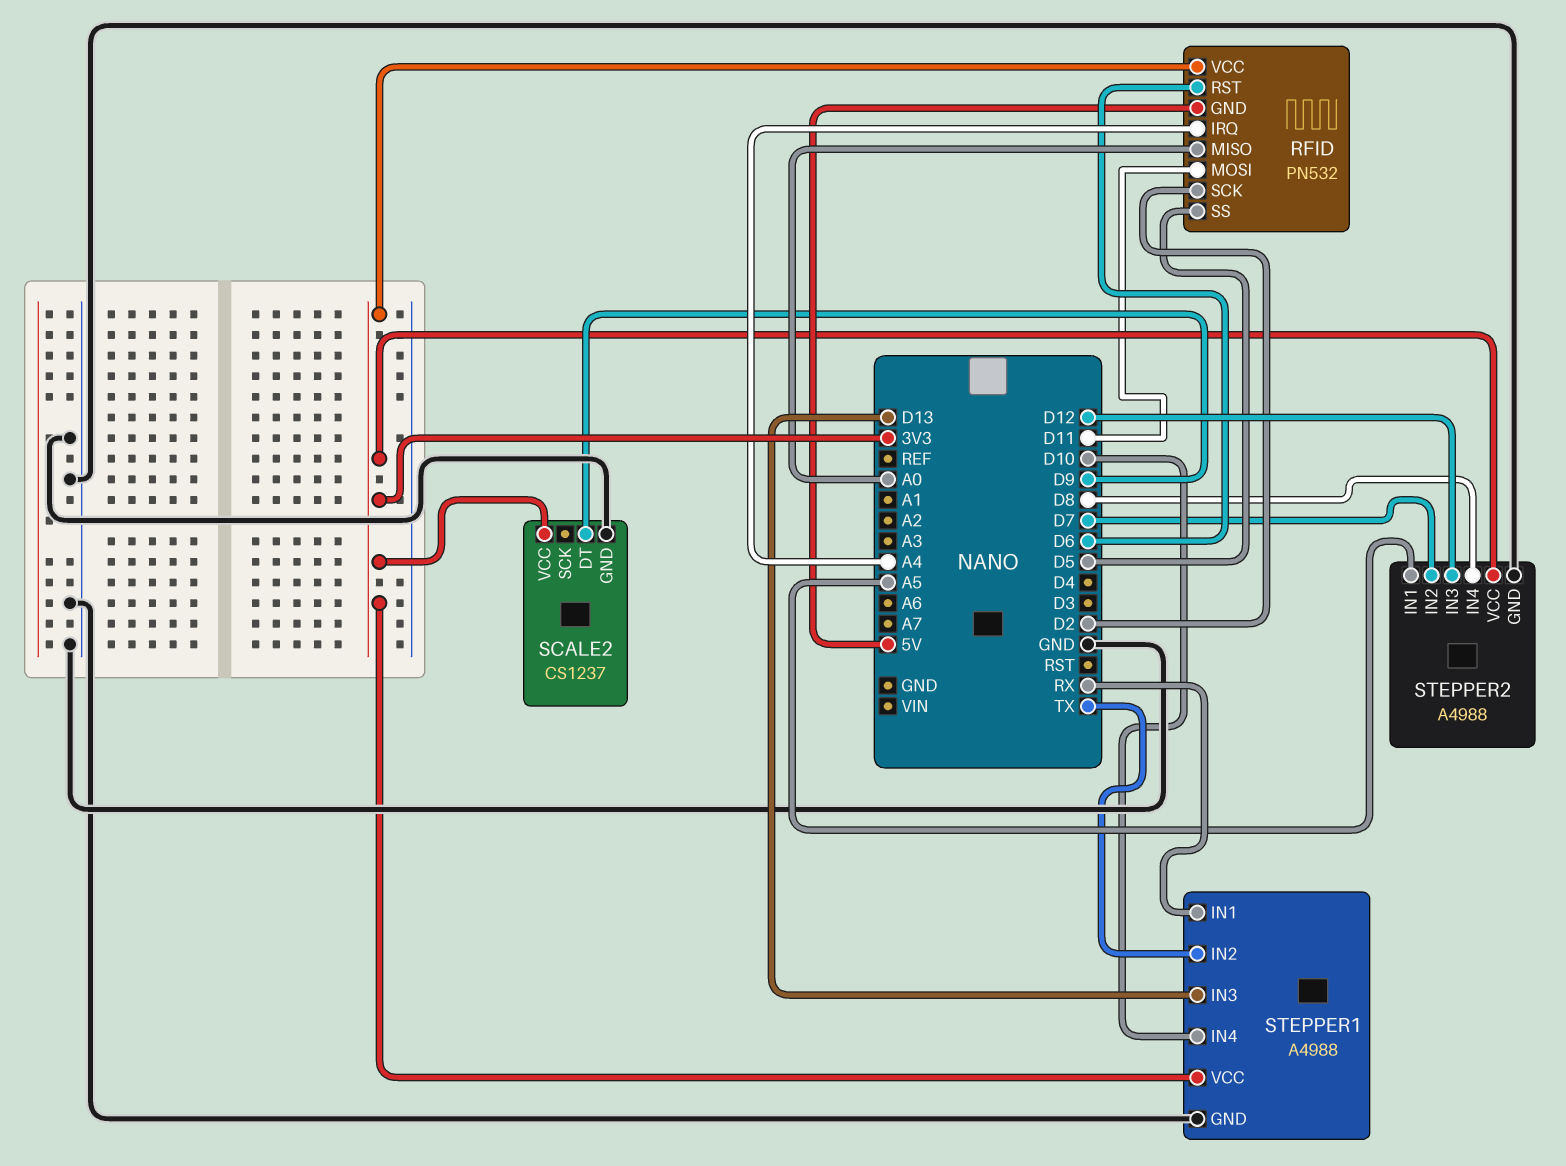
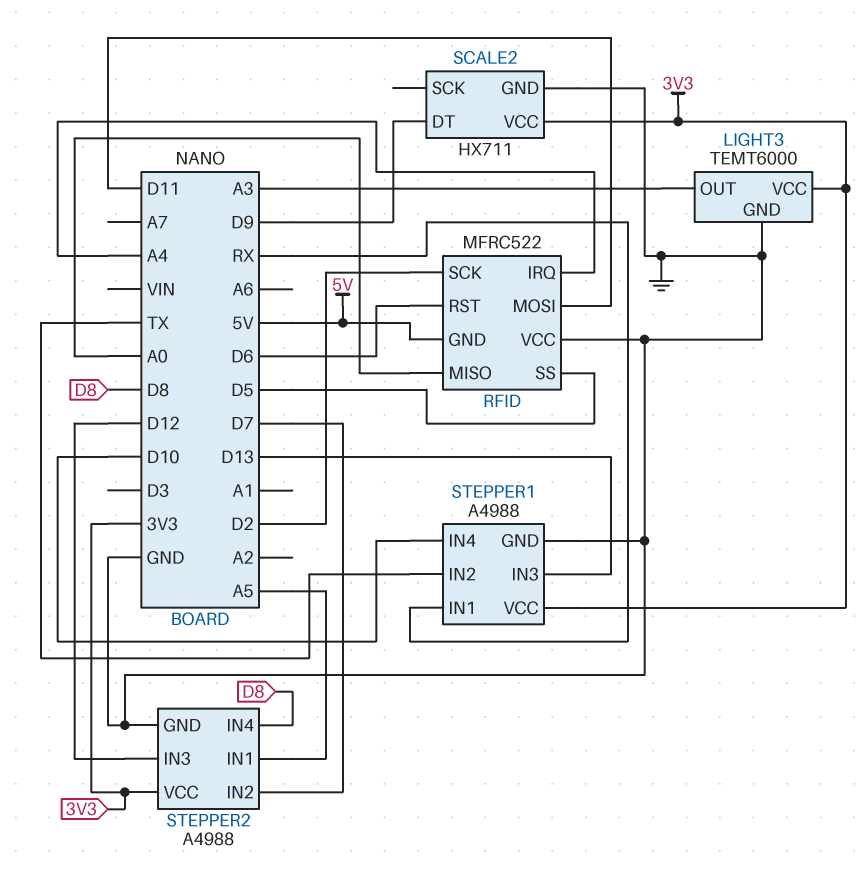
LIGHT3: none -> TEMT6000
LIGHT3 pin GND: none -> GND
LIGHT3 pin OUT: none -> A3
LIGHT3 pin VCC: none -> 3V3
RFID: PN532 -> MFRC522
RFID pin VCC: 3V3 -> GND
SCALE2: CS1237 -> HX711

